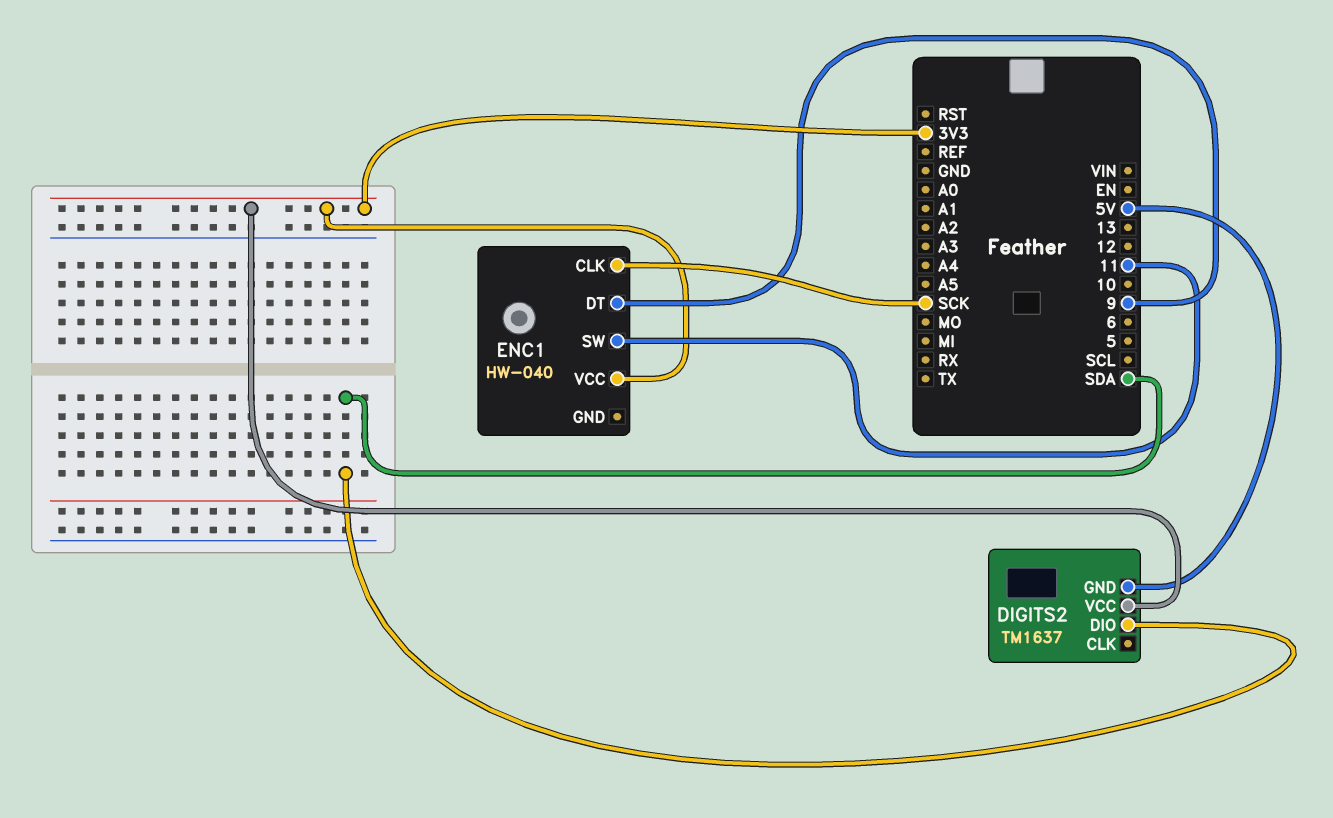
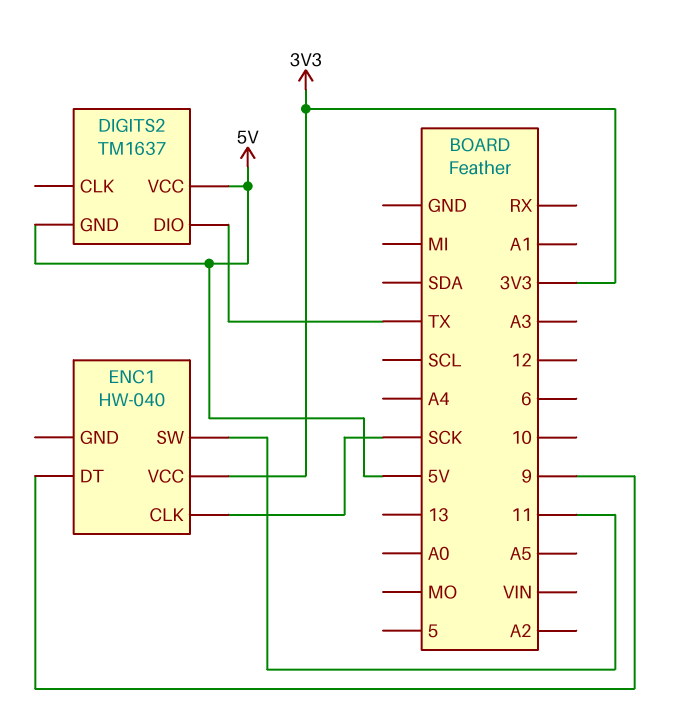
DIGITS2 pin DIO: SDA -> TX
DIGITS2 pin VCC: 3V3 -> 5V

